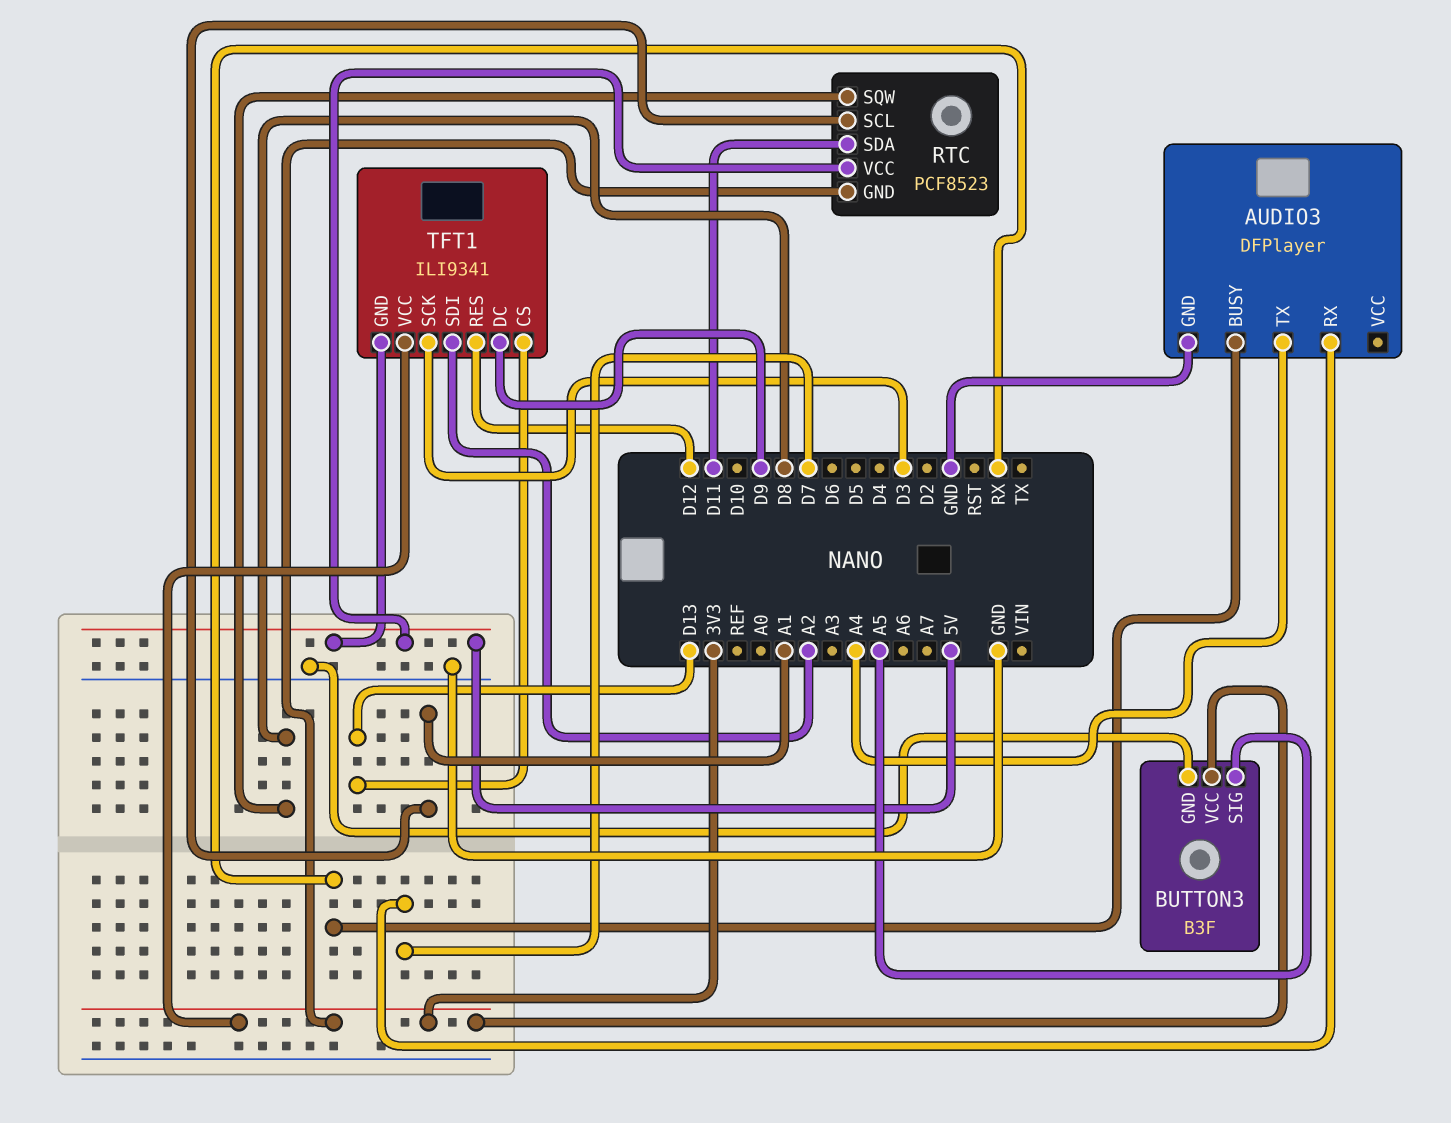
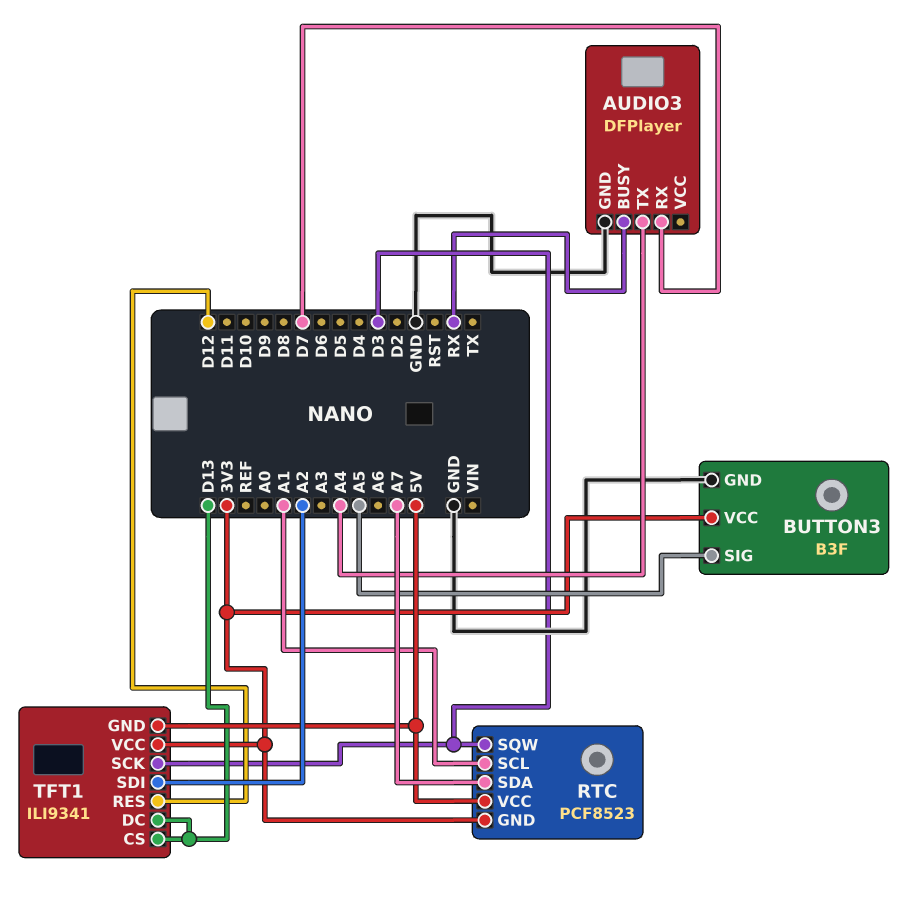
RTC pin SDA: D11 -> A7
RTC pin SQW: D8 -> D3
TFT1 pin DC: D9 -> D13

